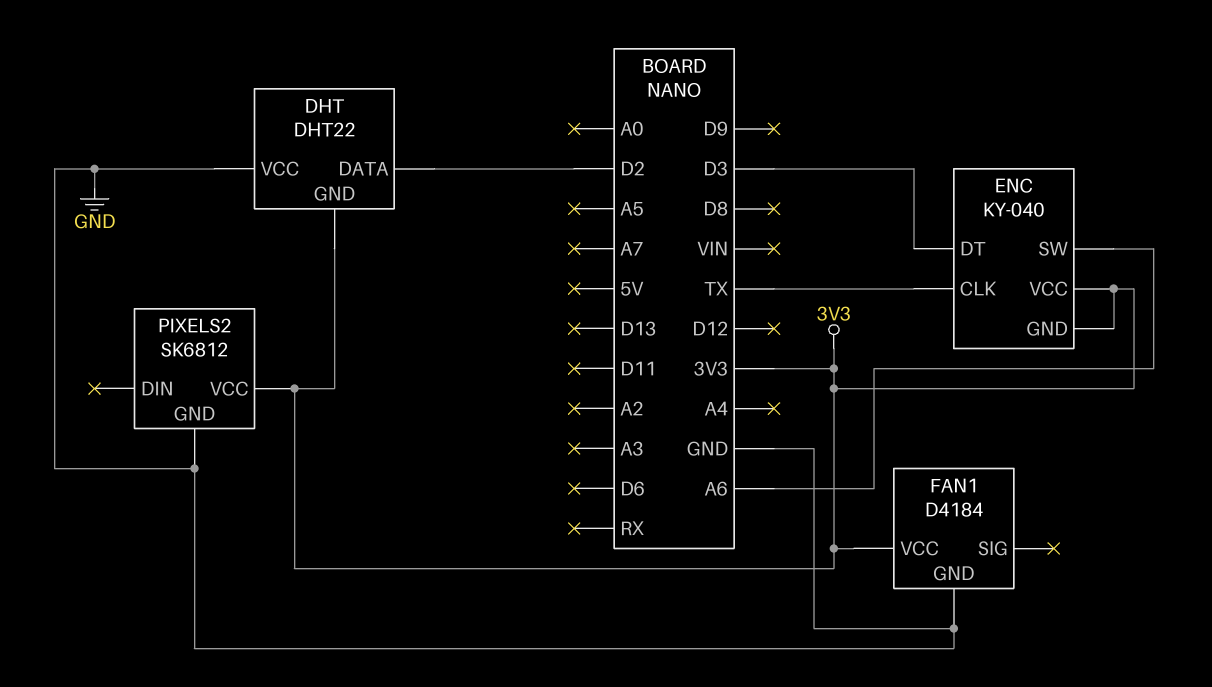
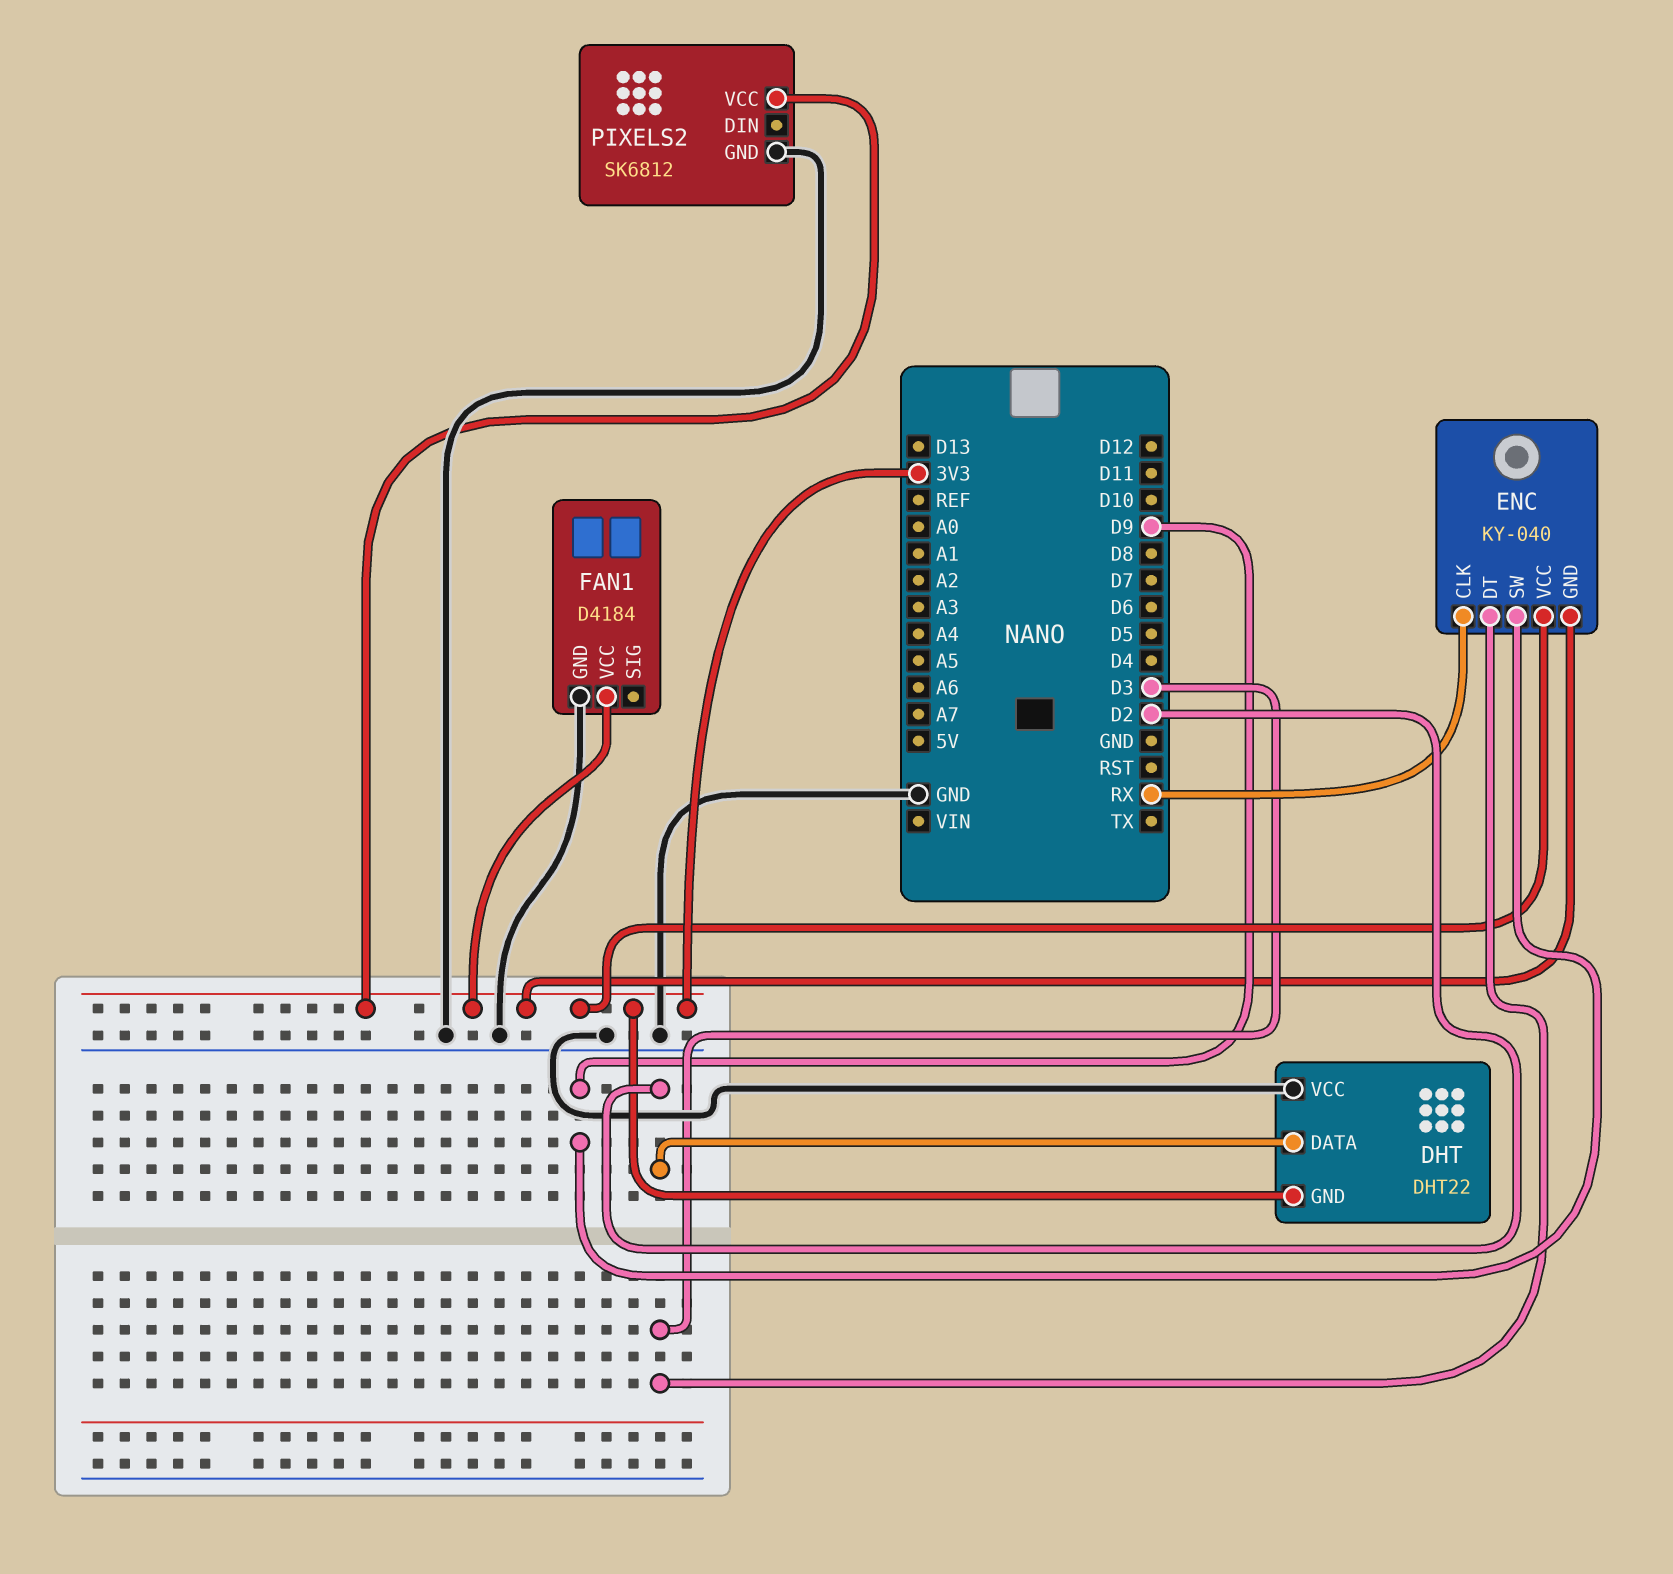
ENC pin CLK: TX -> RX
ENC pin SW: A6 -> D9

